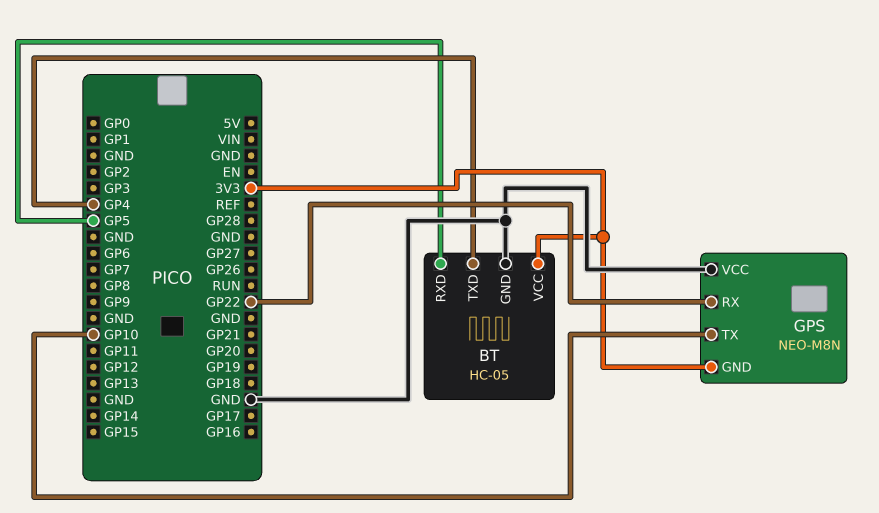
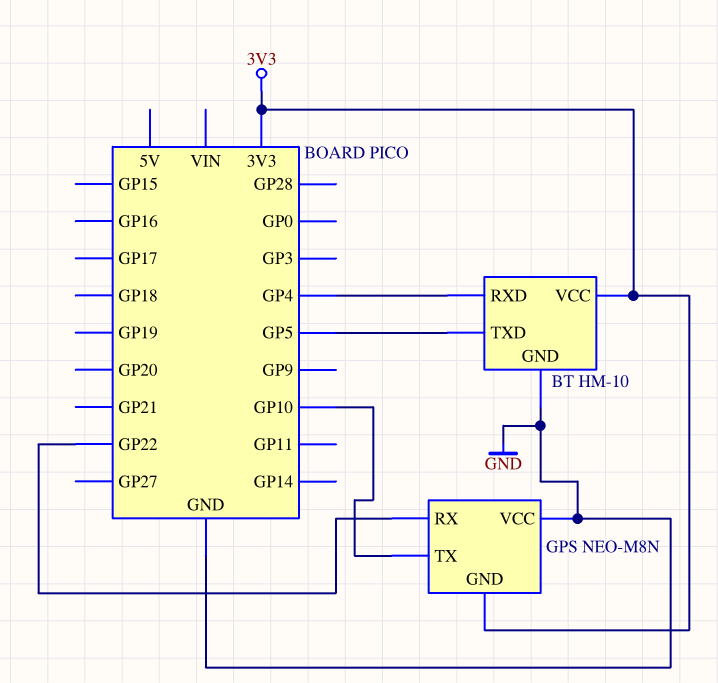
BT: HC-05 -> HM-10
BT pin RXD: GP5 -> GP4
BT pin TXD: GP4 -> GP5

